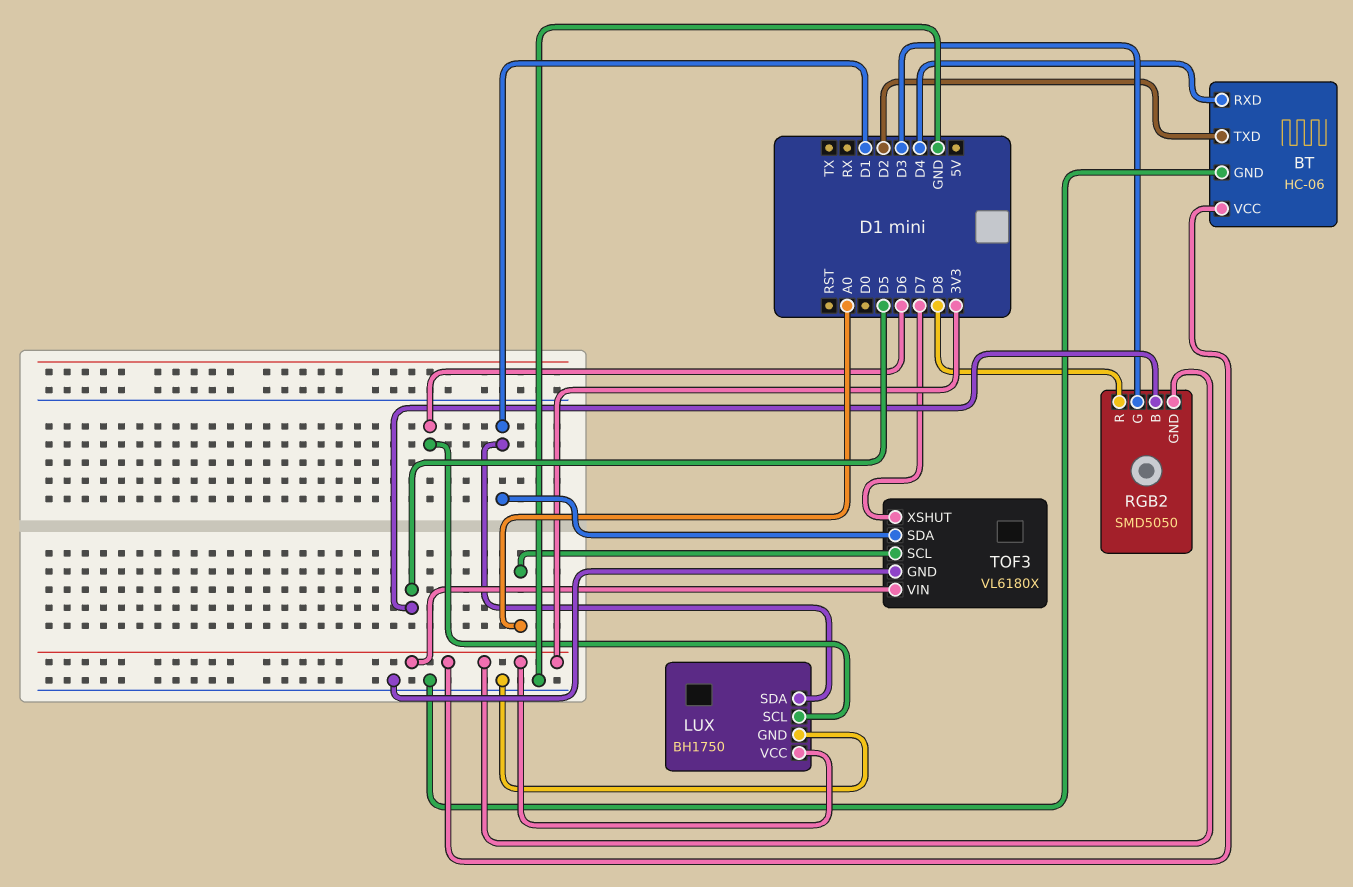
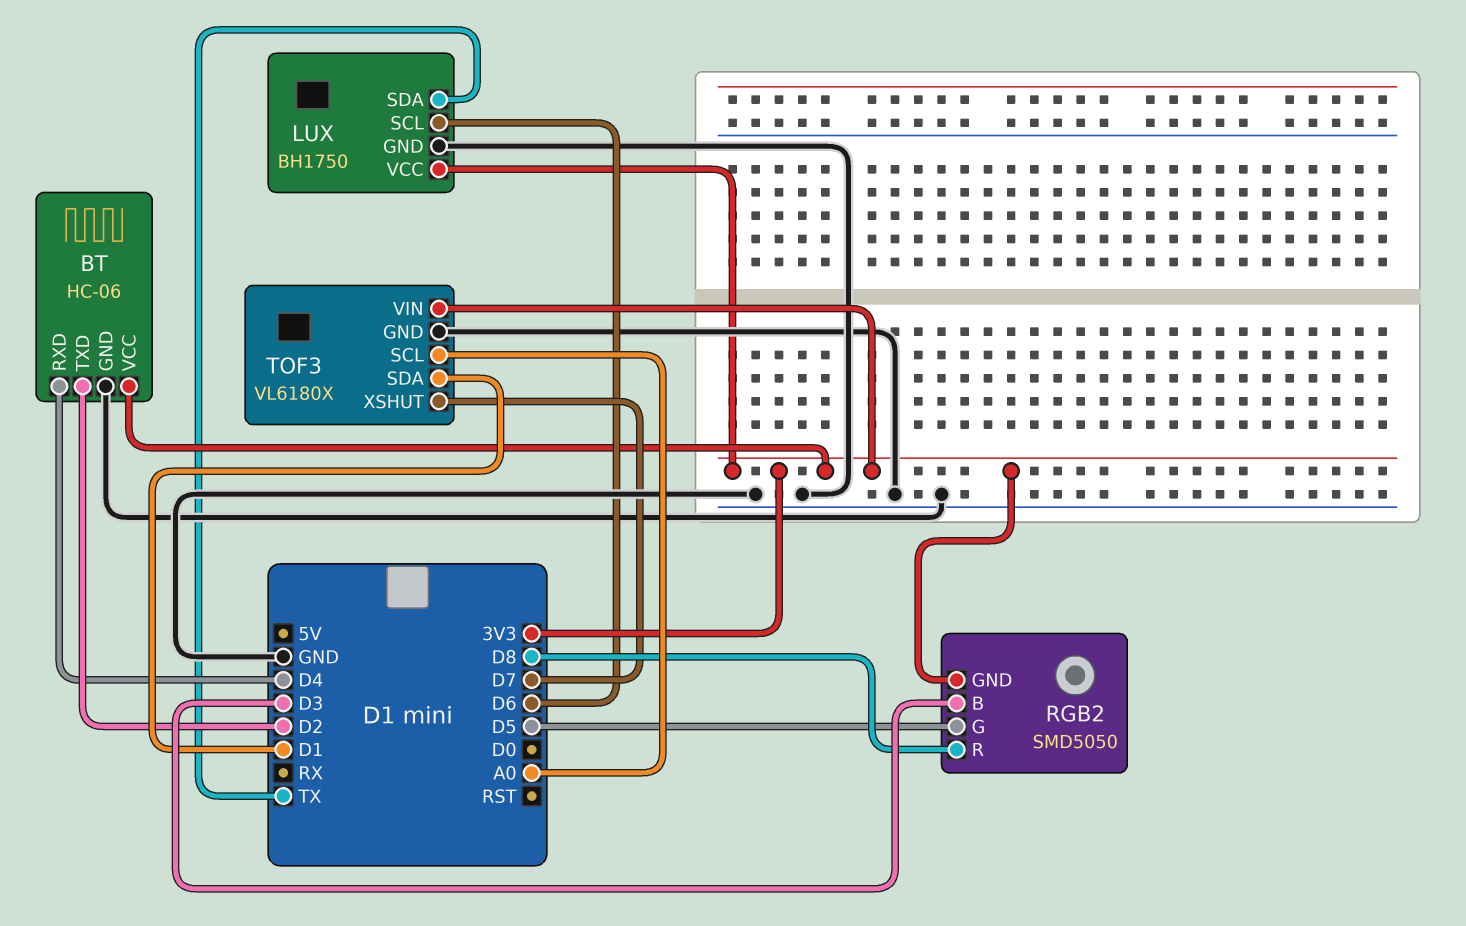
LUX pin SDA: D1 -> TX
RGB2 pin B: D5 -> D3
RGB2 pin G: D3 -> D5

